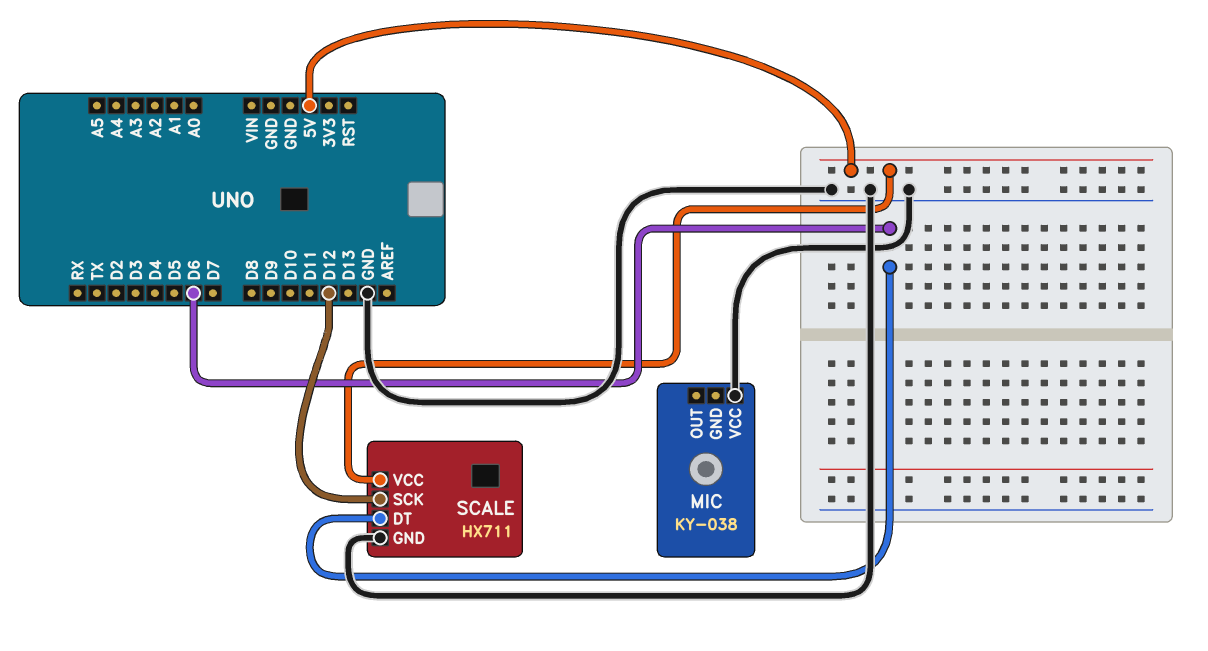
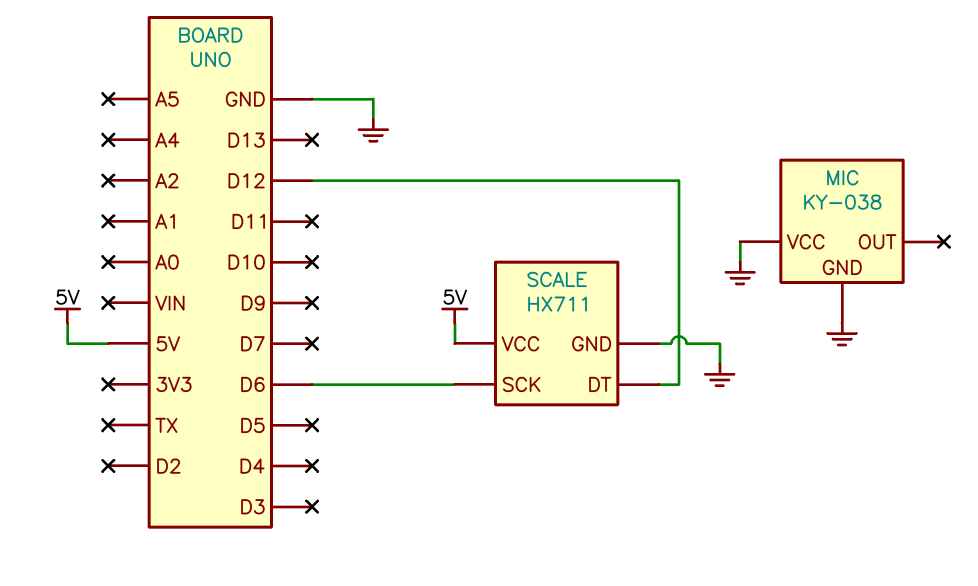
MIC pin GND: none -> GND
SCALE pin DT: D6 -> D12
SCALE pin SCK: D12 -> D6

